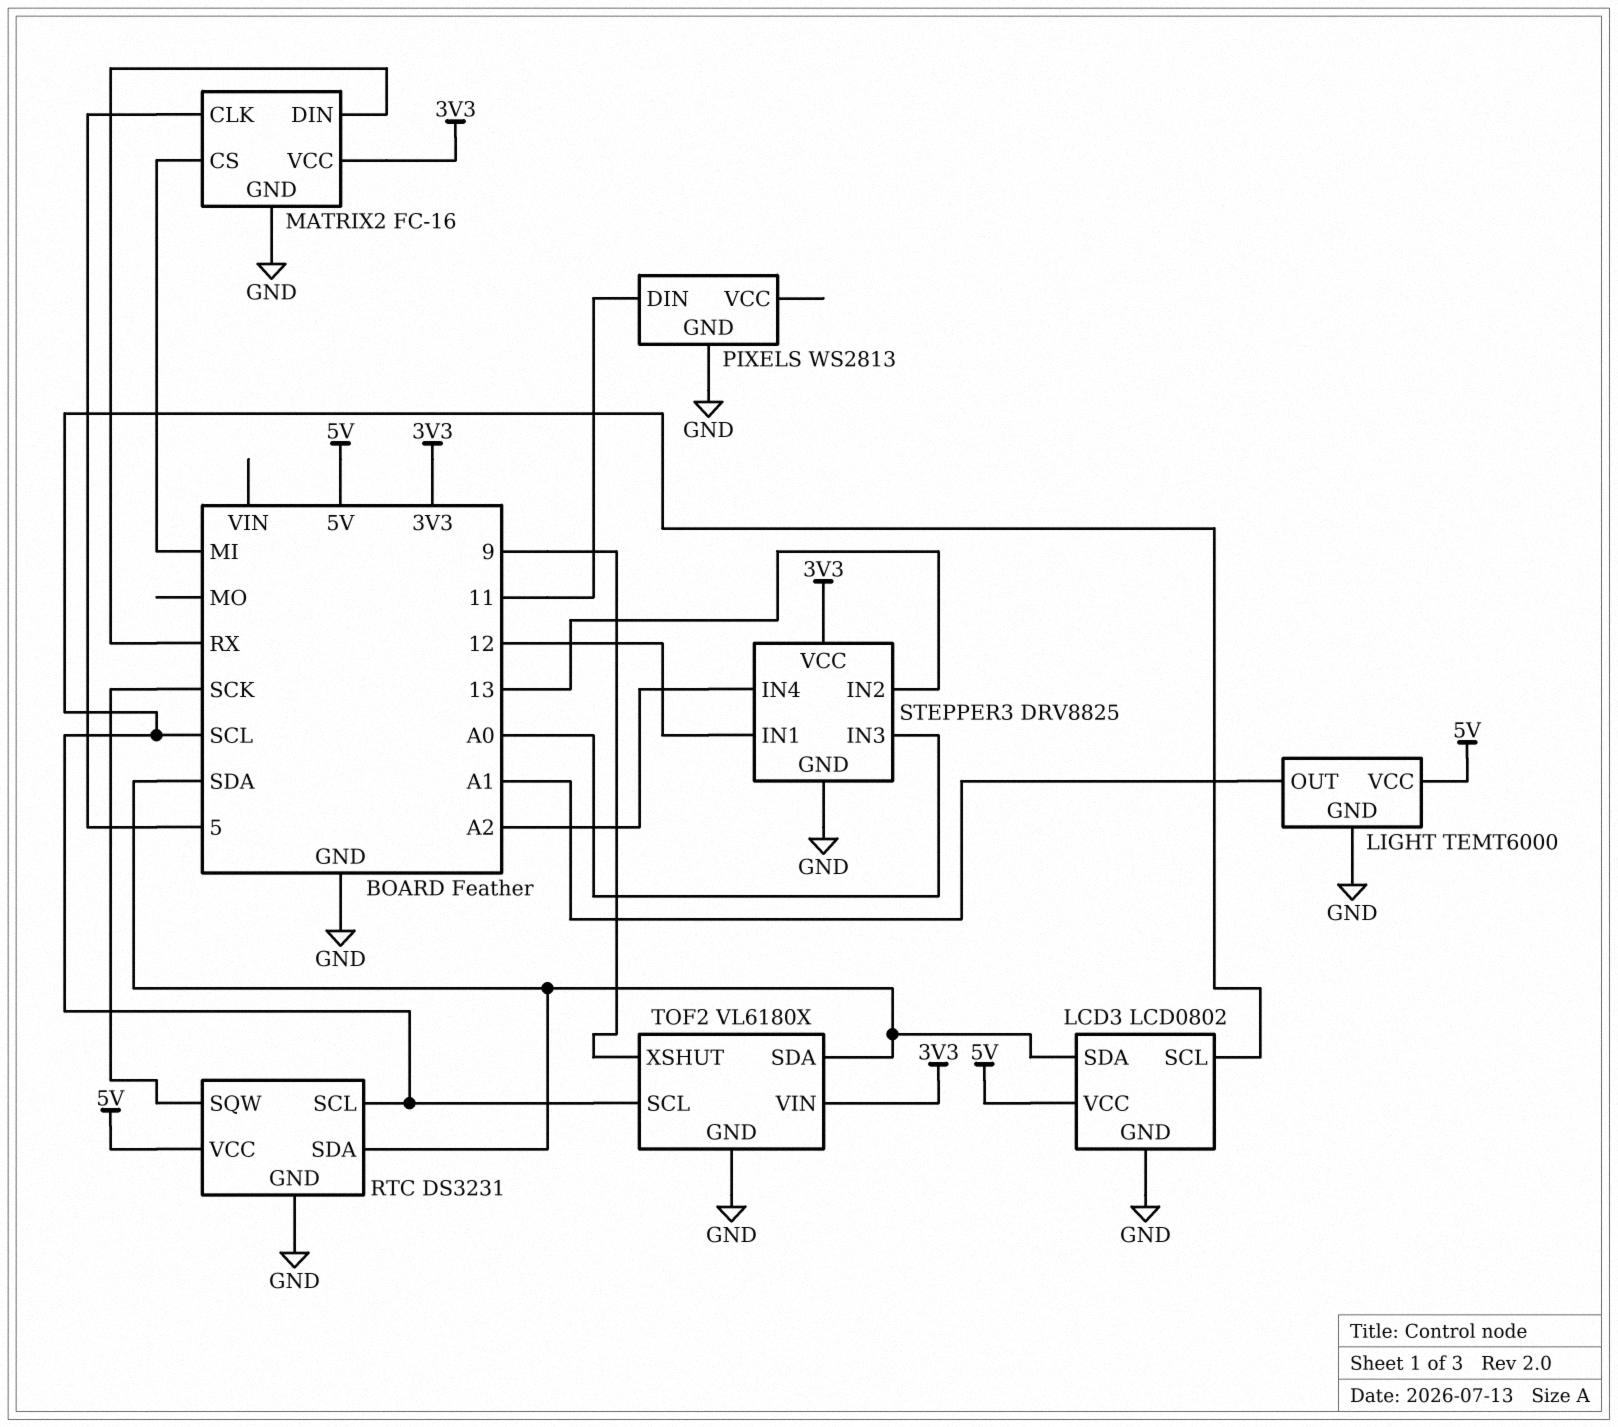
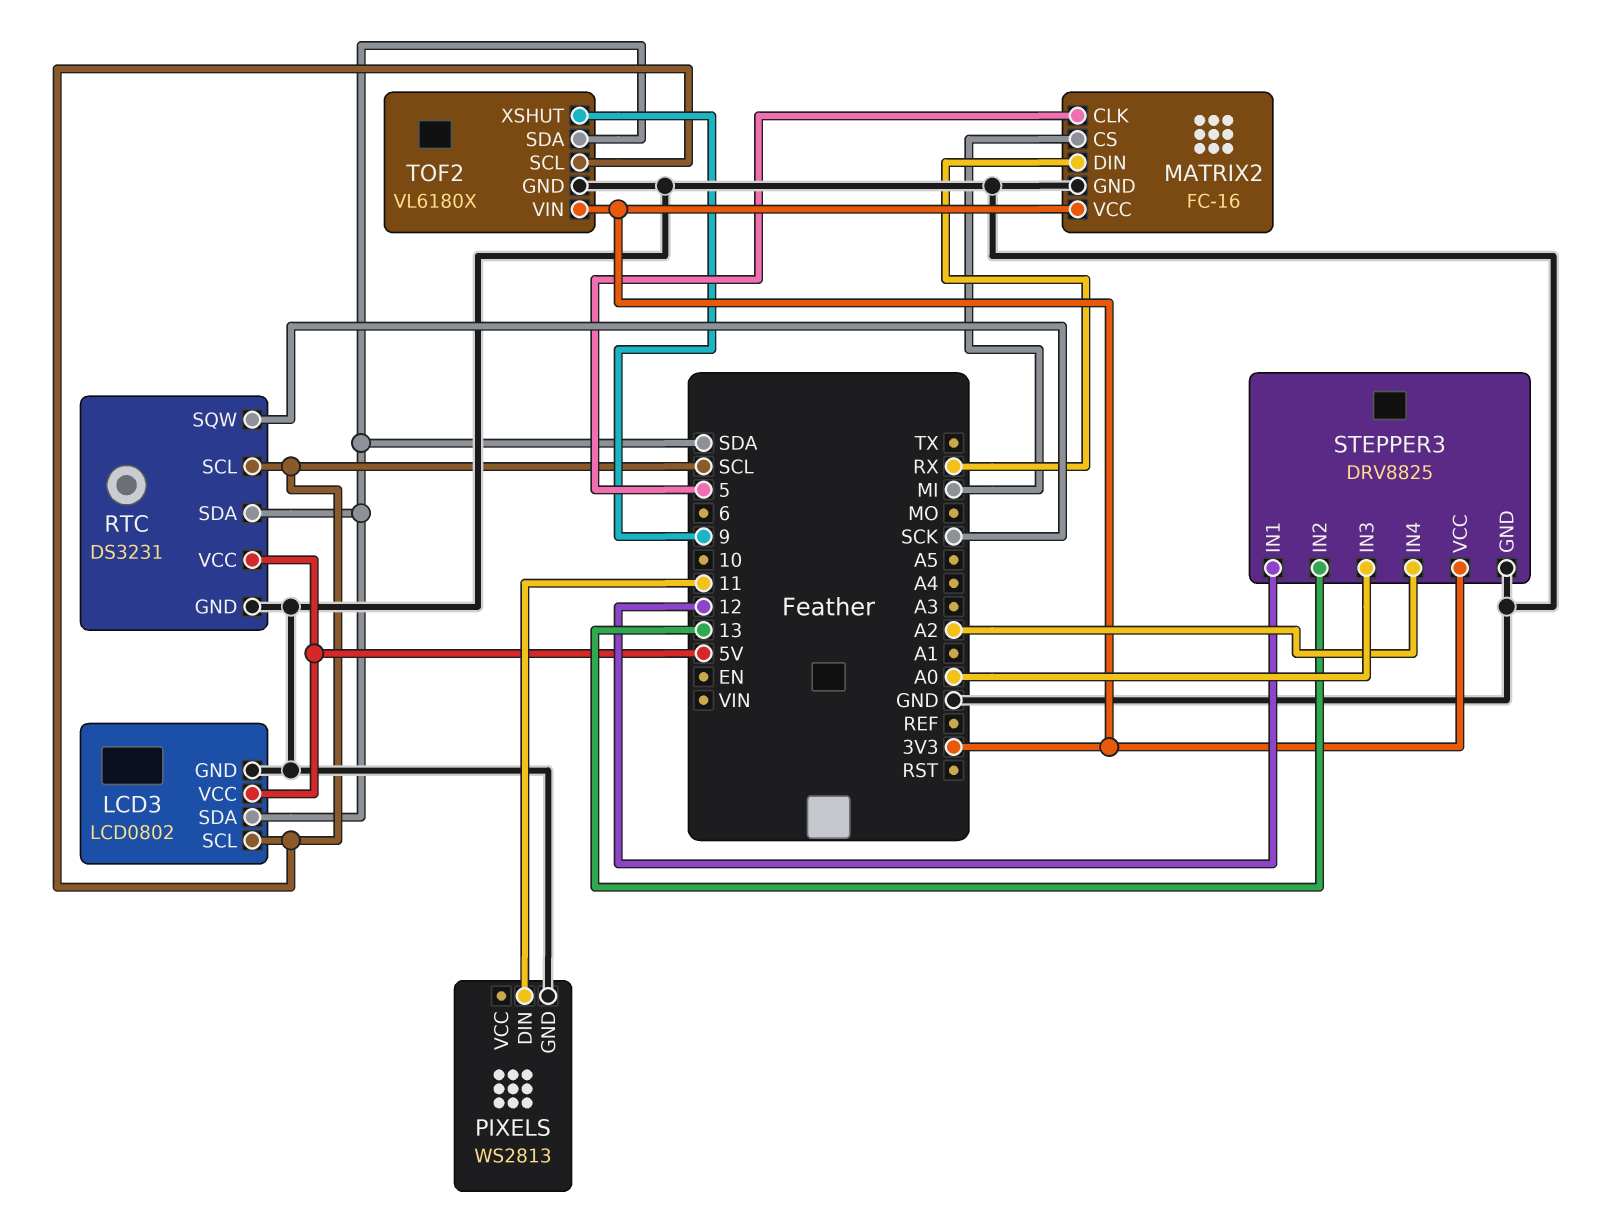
LIGHT: TEMT6000 -> none
LIGHT pin GND: GND -> none
LIGHT pin OUT: A1 -> none
LIGHT pin VCC: 5V -> none

